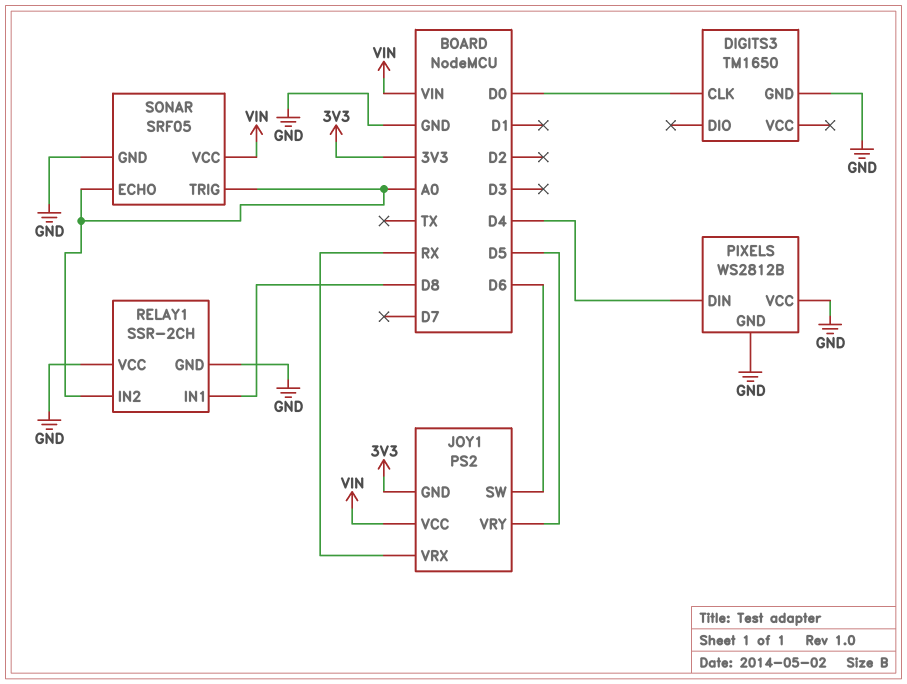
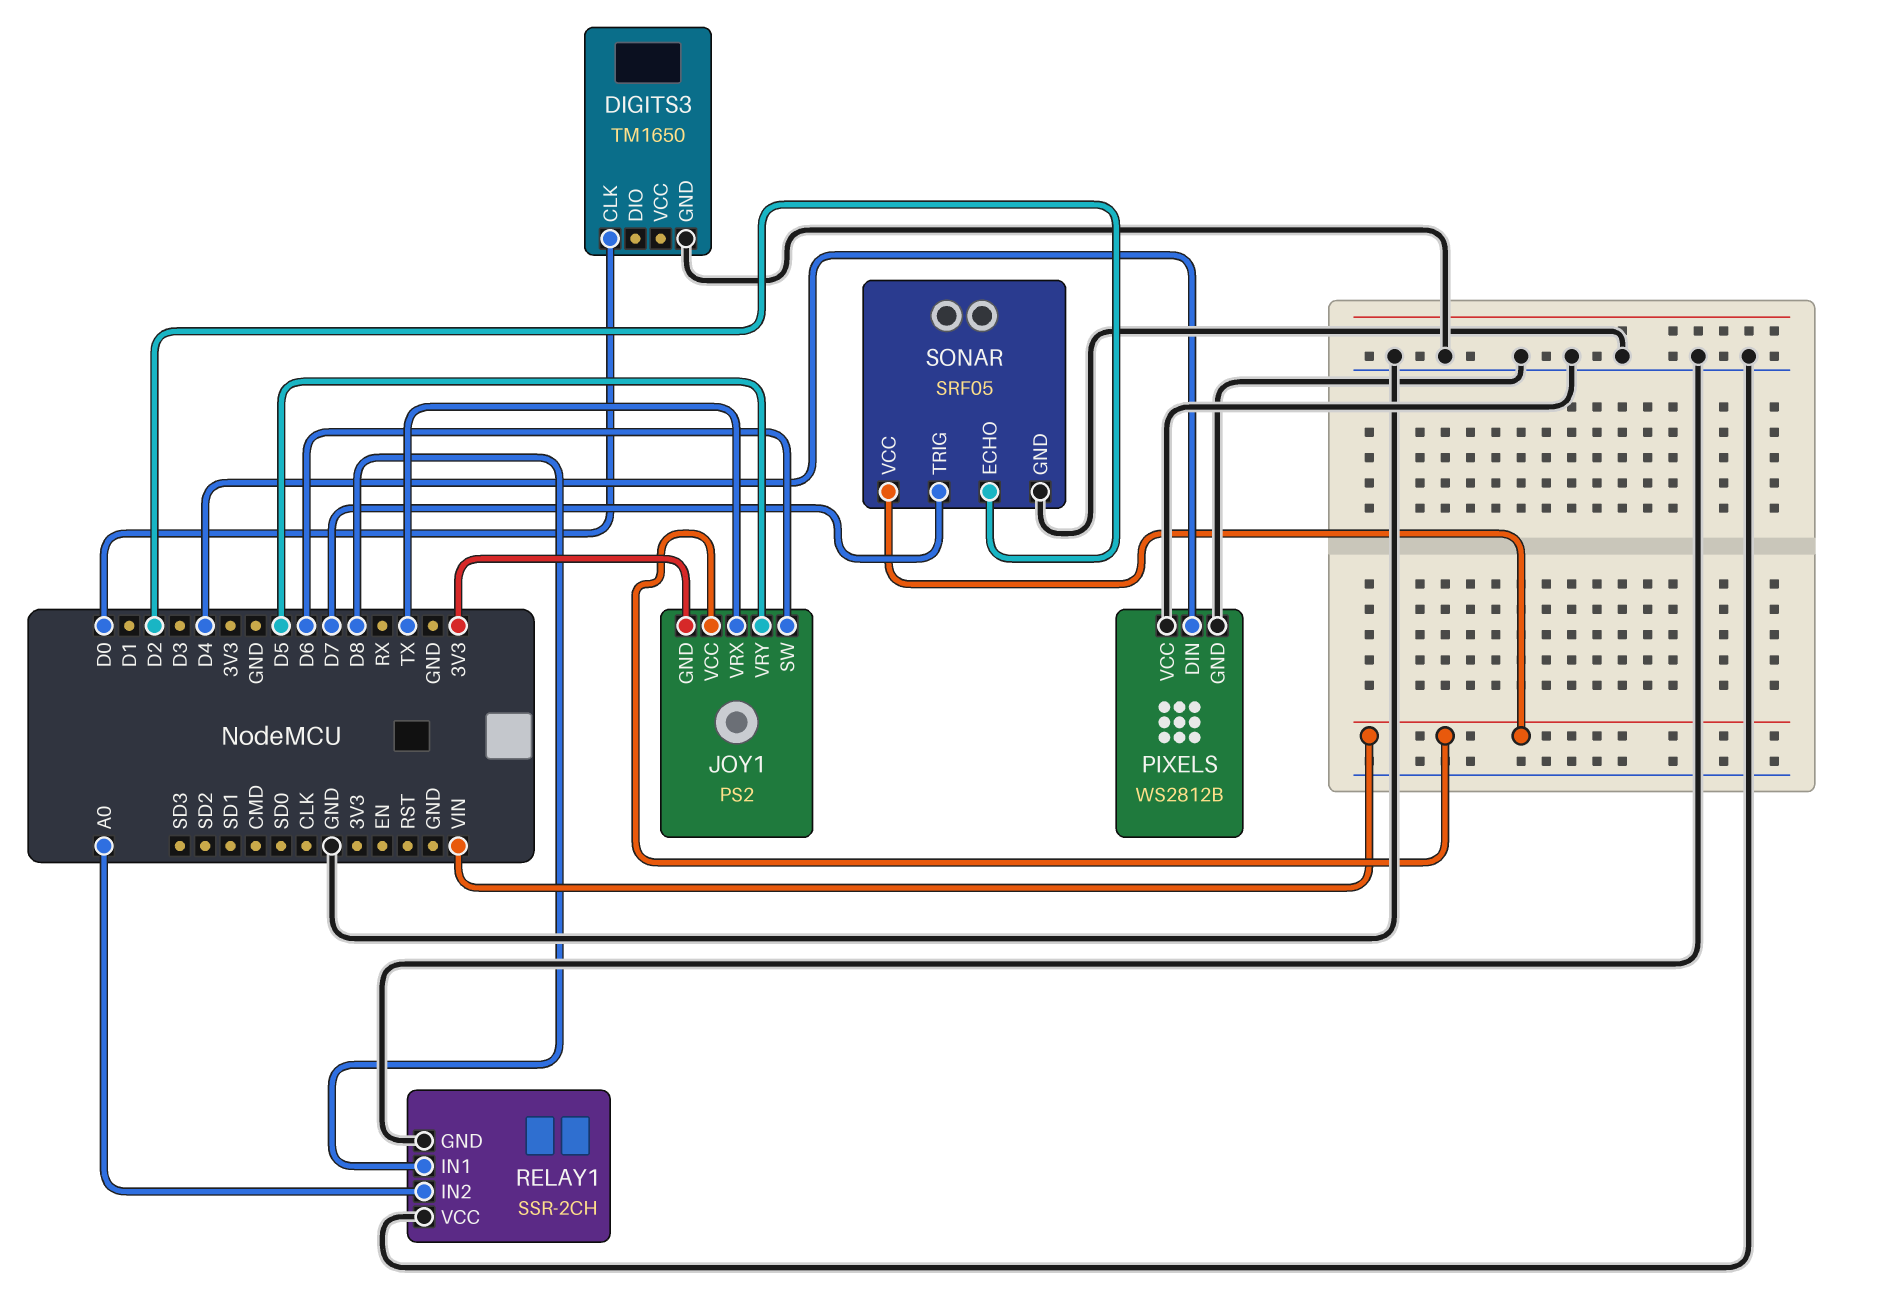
JOY1 pin VRX: RX -> TX
SONAR pin ECHO: A0 -> D2
SONAR pin TRIG: A0 -> D7

